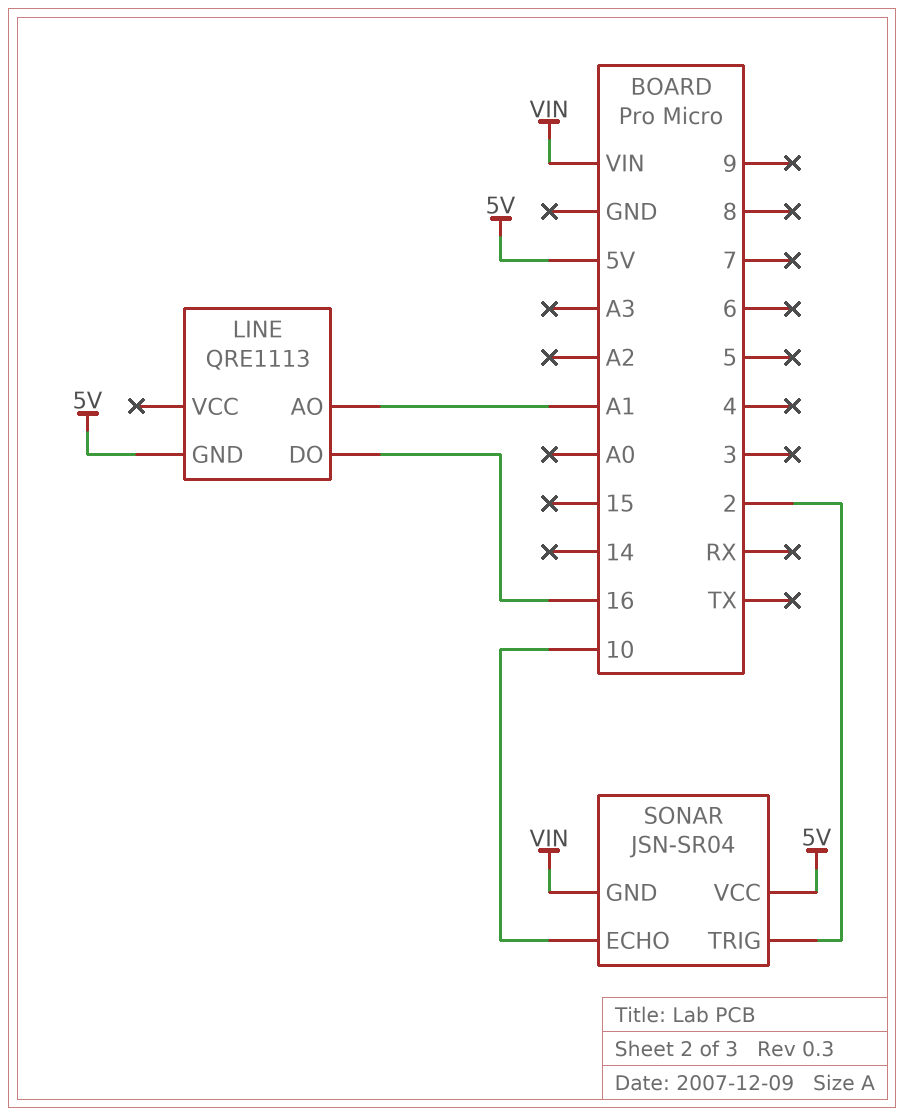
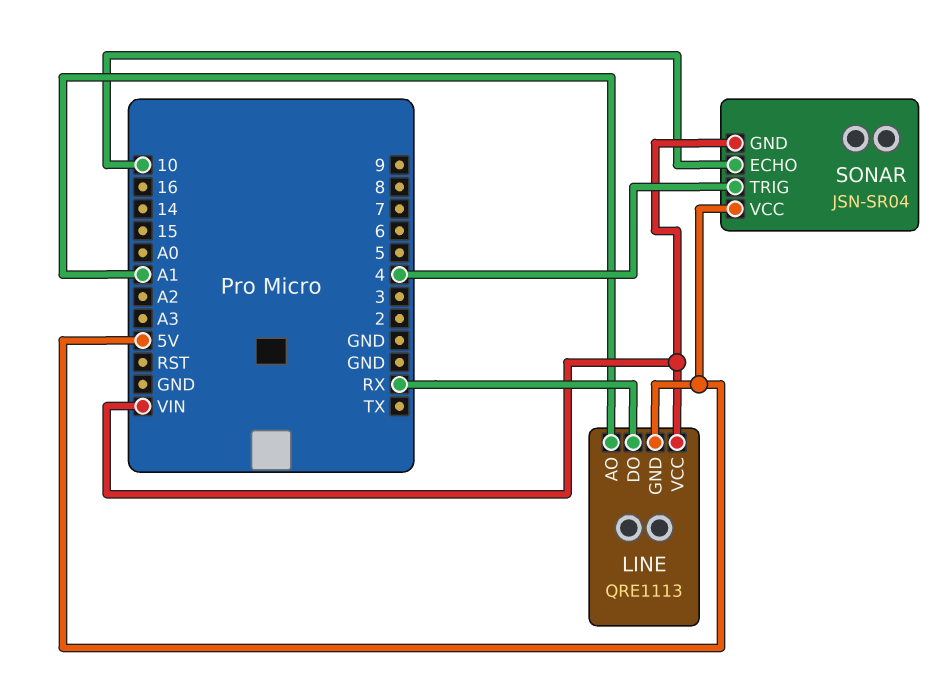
LINE pin DO: 16 -> RX
LINE pin VCC: none -> VIN
SONAR pin TRIG: 2 -> 4

